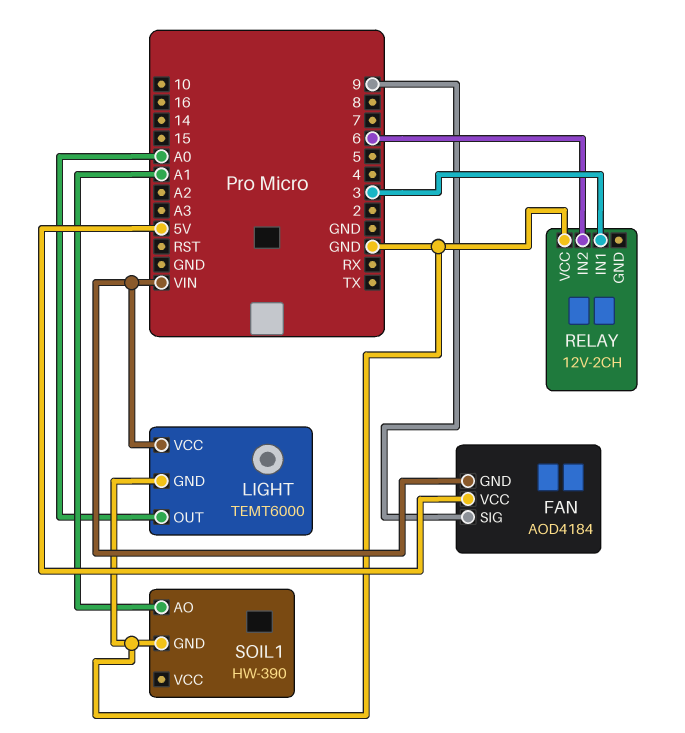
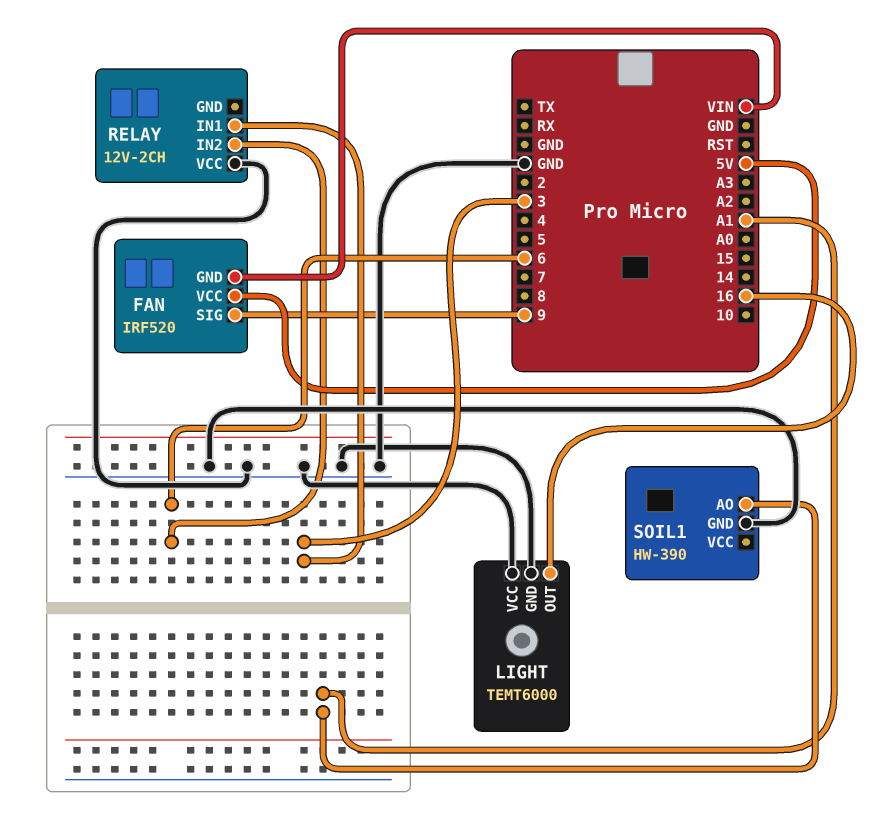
FAN: AOD4184 -> IRF520
LIGHT pin OUT: A0 -> 16
LIGHT pin VCC: VIN -> GND

